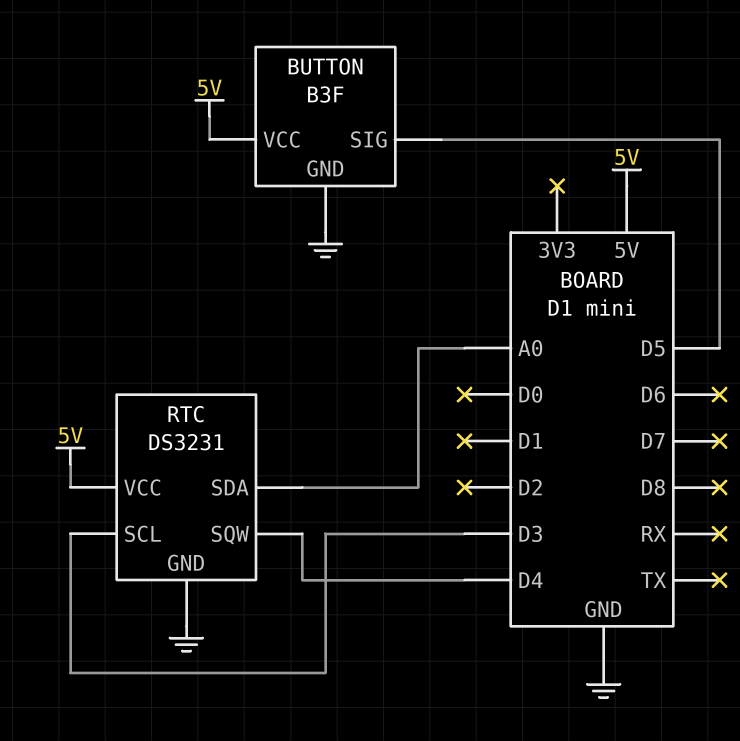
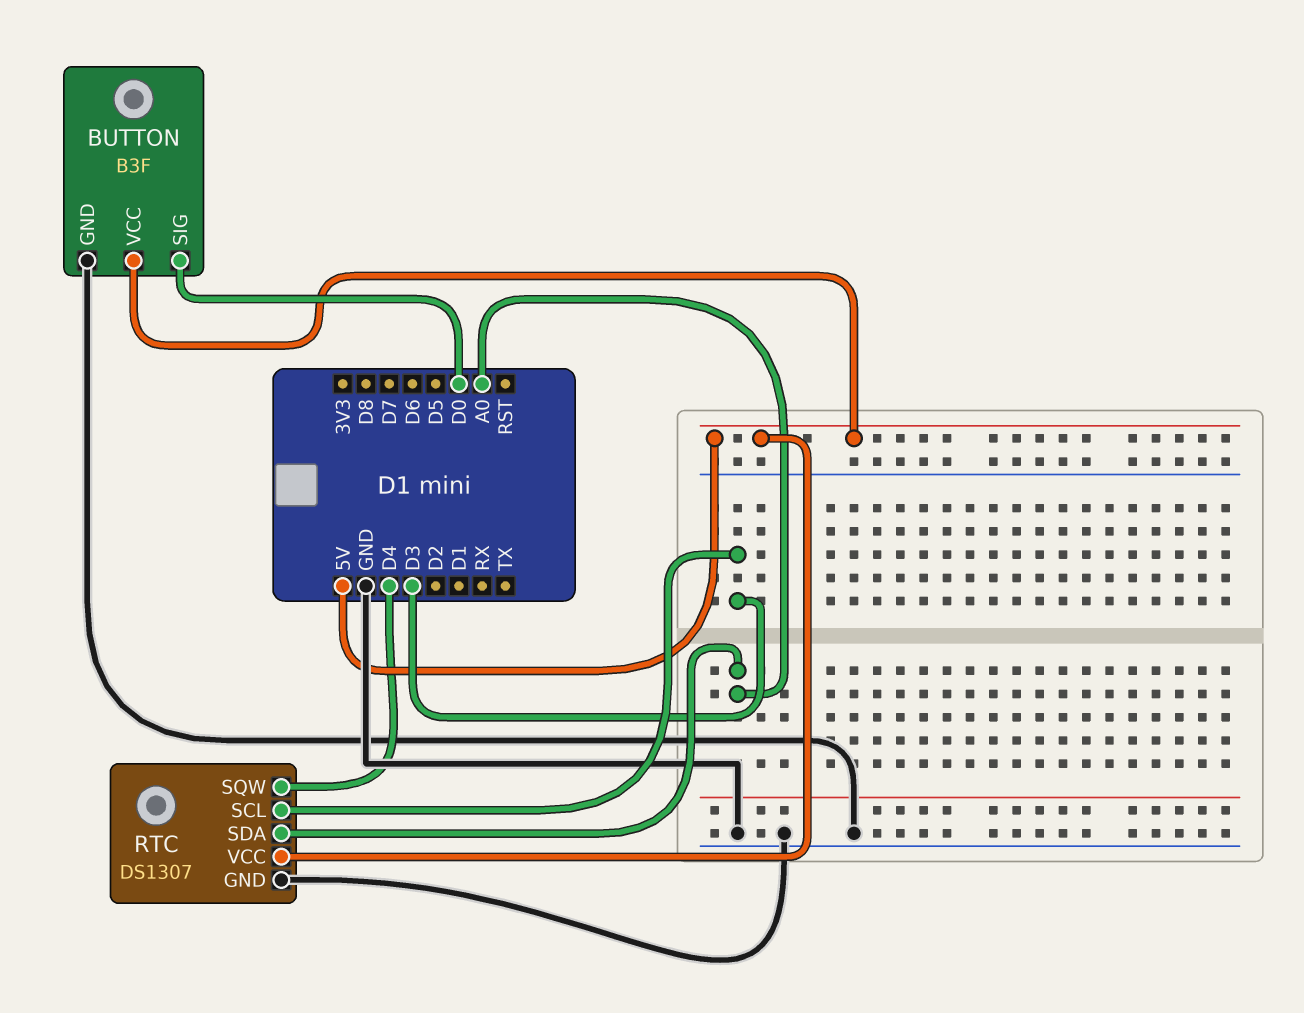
BUTTON pin SIG: D5 -> D0
RTC: DS3231 -> DS1307

